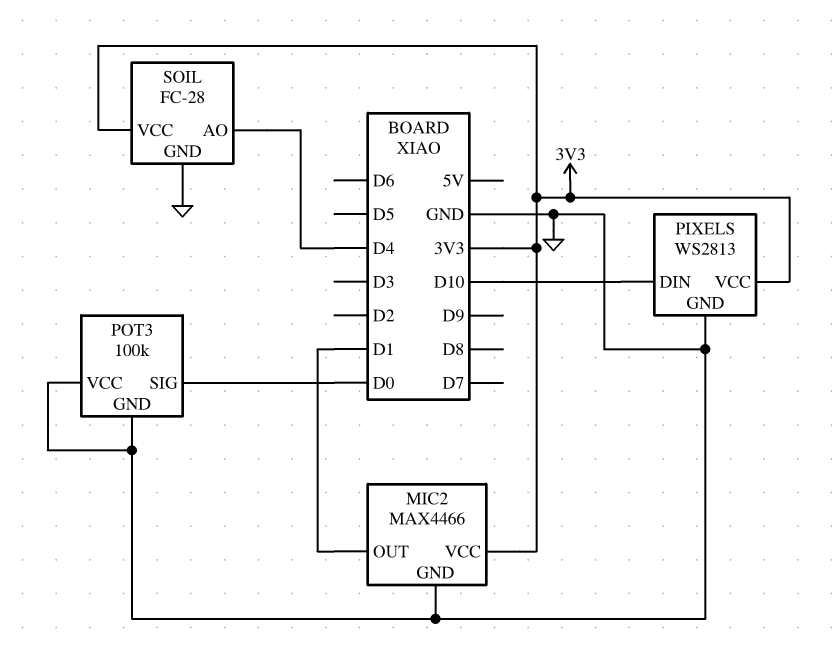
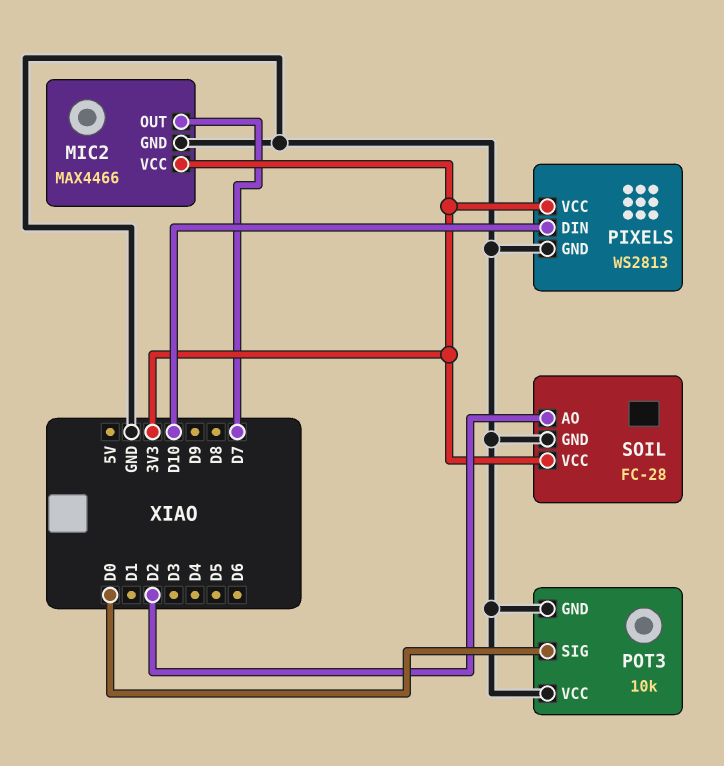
MIC2 pin OUT: D1 -> D7
POT3: 100k -> 10k
SOIL pin AO: D4 -> D2

